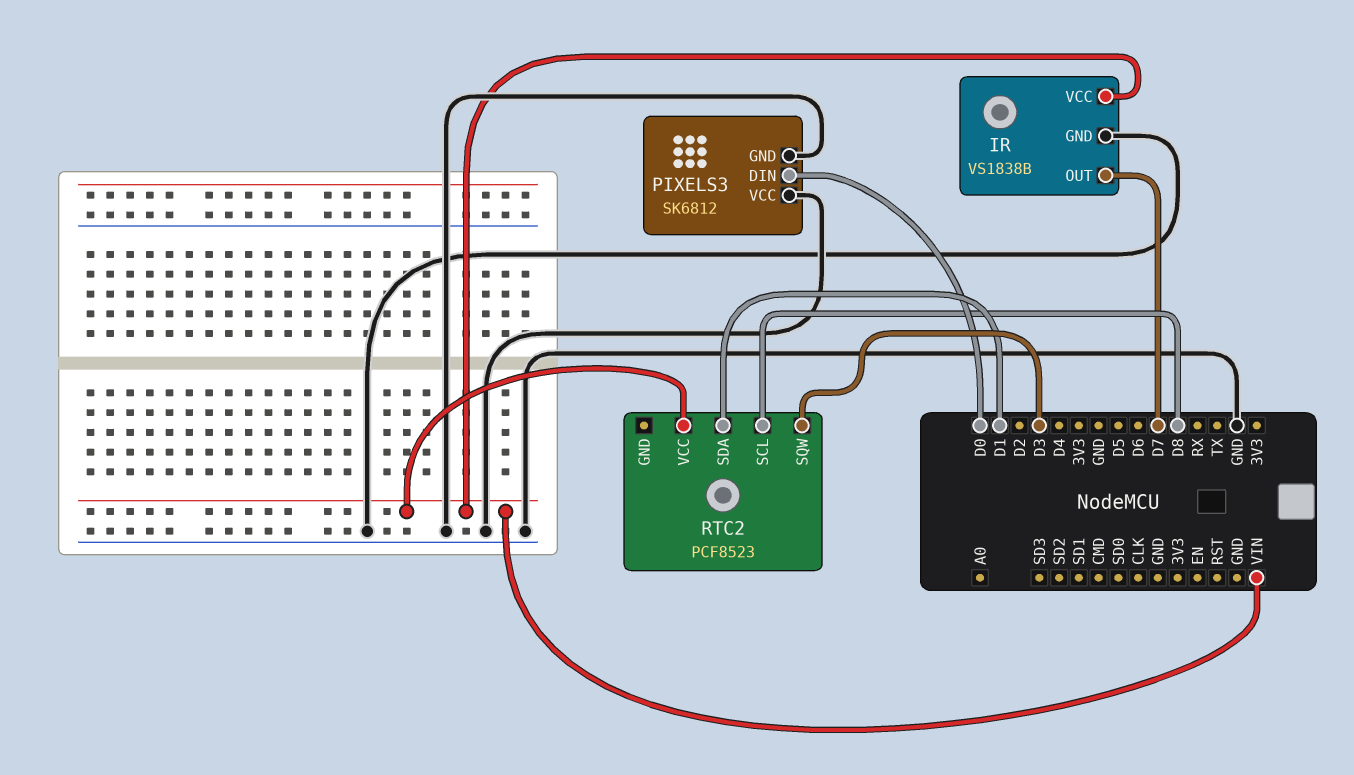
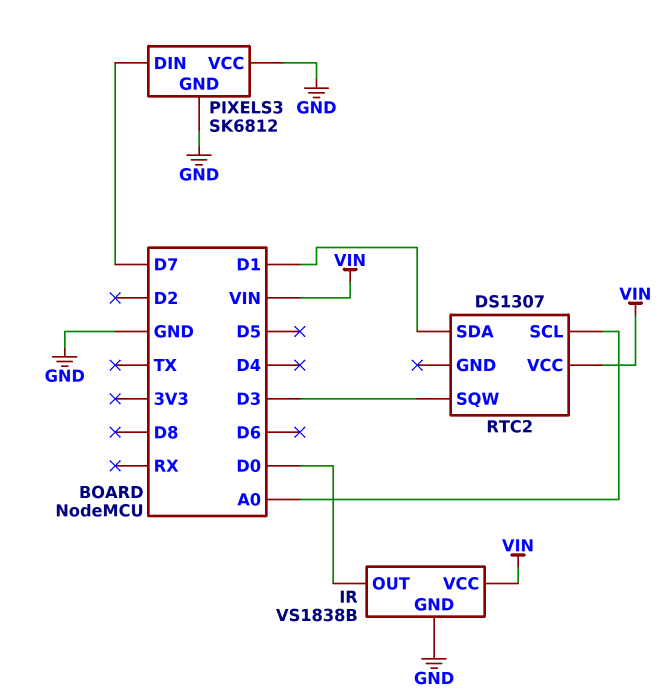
IR pin OUT: D7 -> D0
PIXELS3 pin DIN: D0 -> D7
RTC2: PCF8523 -> DS1307
RTC2 pin SCL: D8 -> A0

